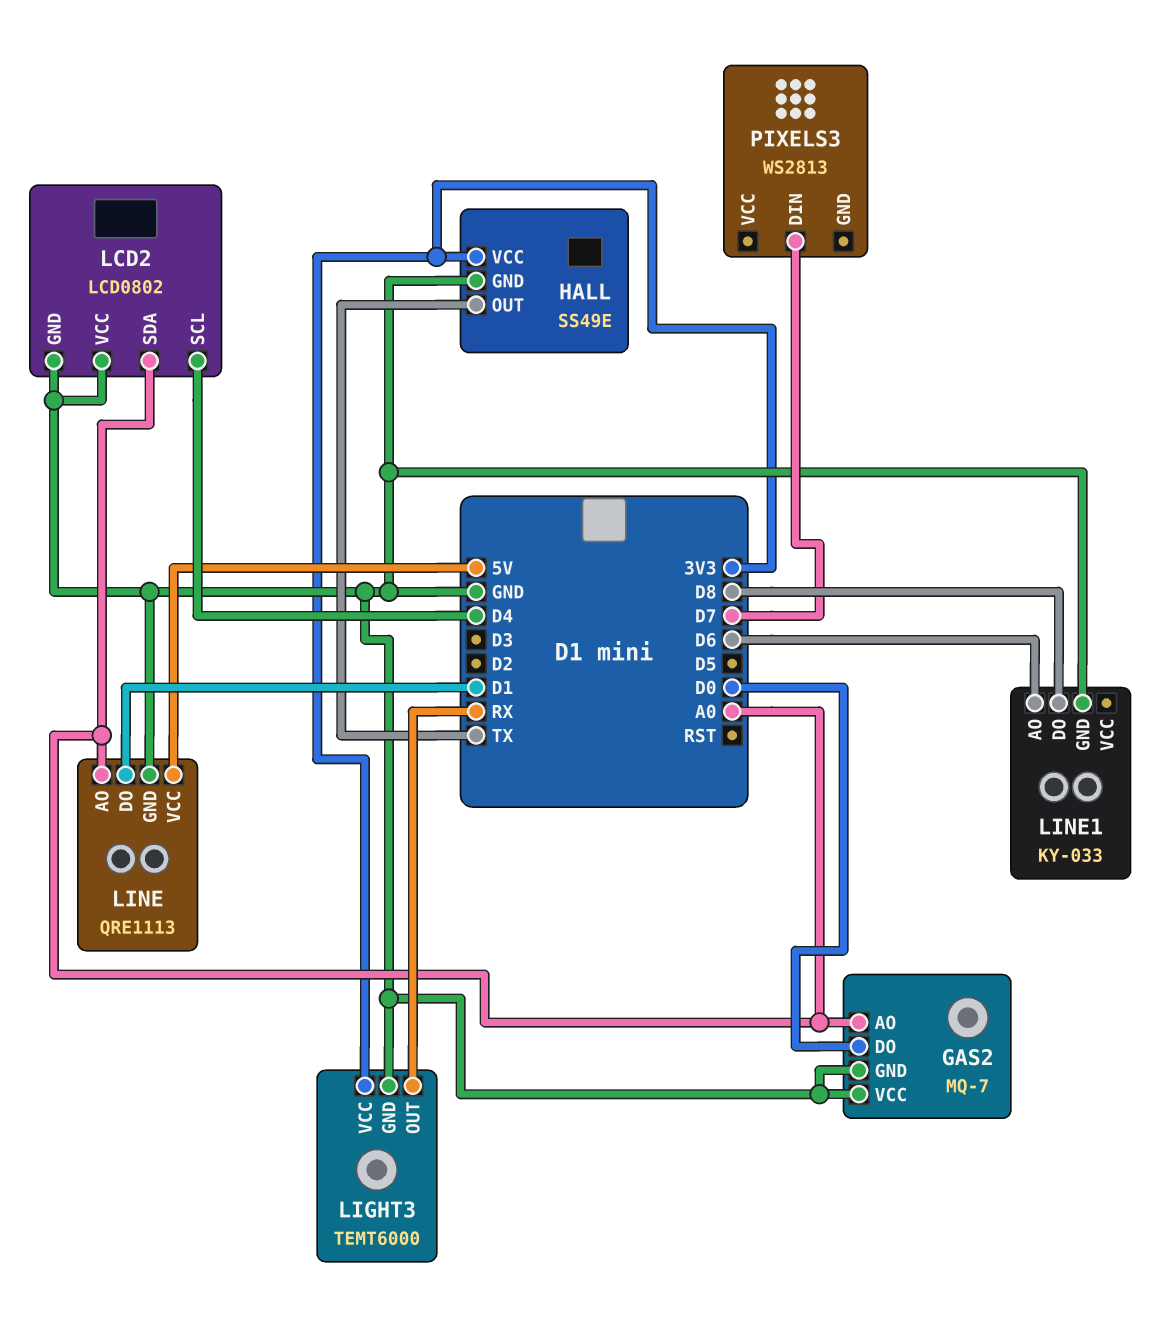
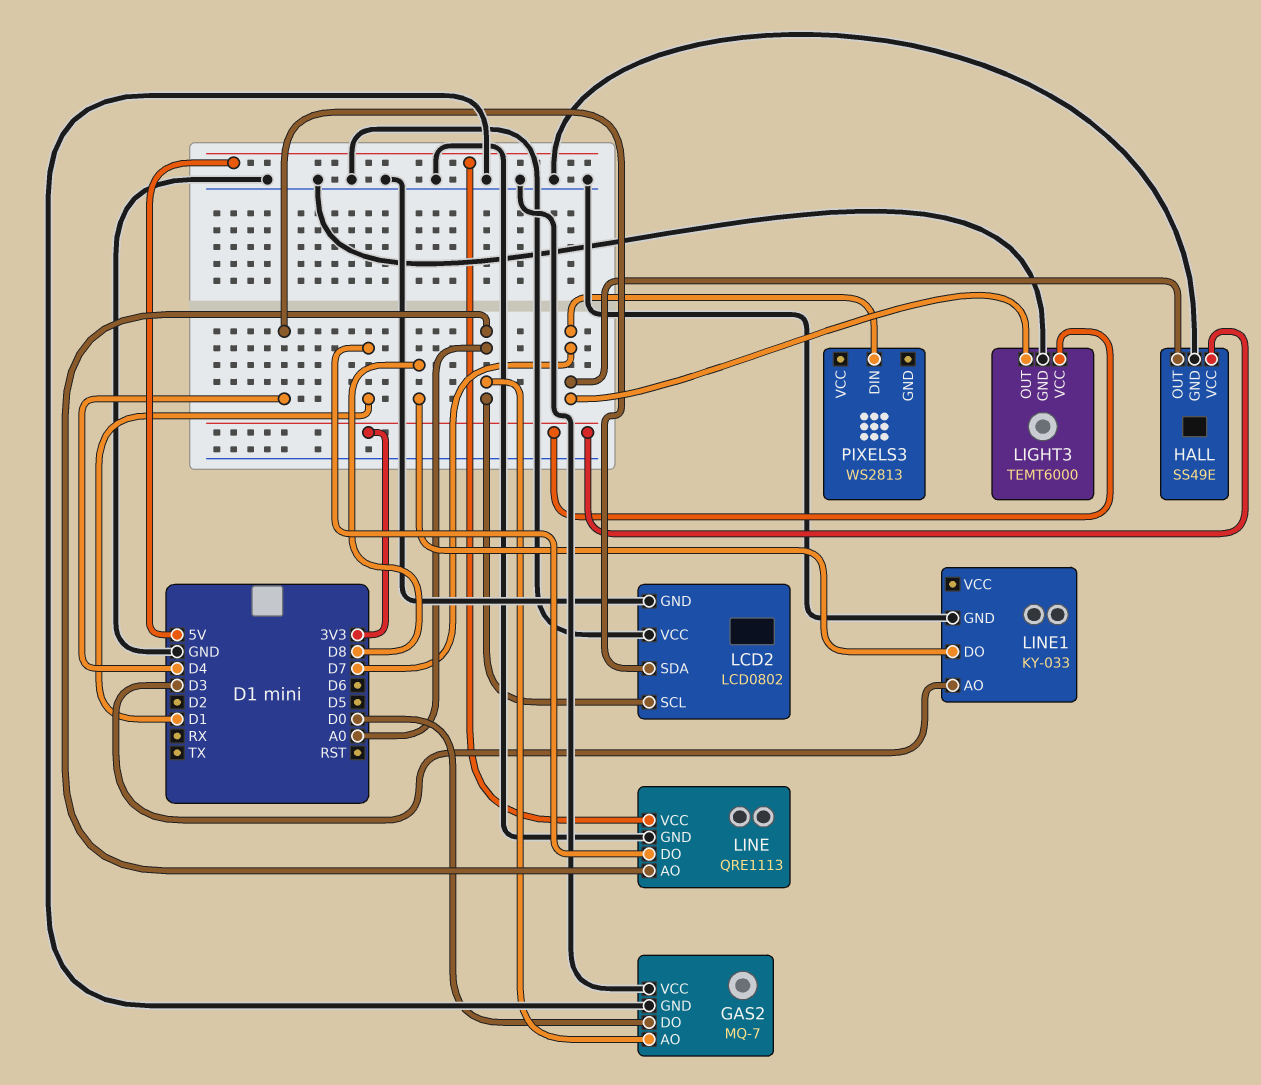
HALL pin OUT: TX -> D7
LCD2 pin SCL: D4 -> A0
LCD2 pin SDA: A0 -> D4
LIGHT3 pin OUT: RX -> D7
LINE1 pin AO: D6 -> D3

